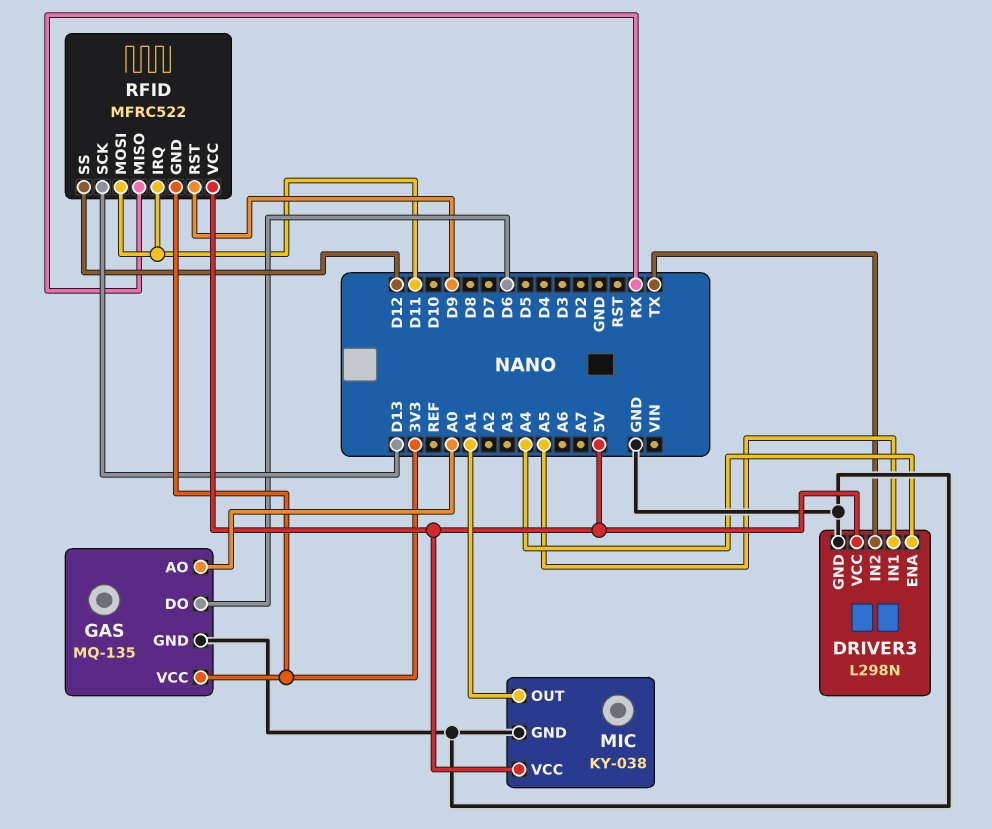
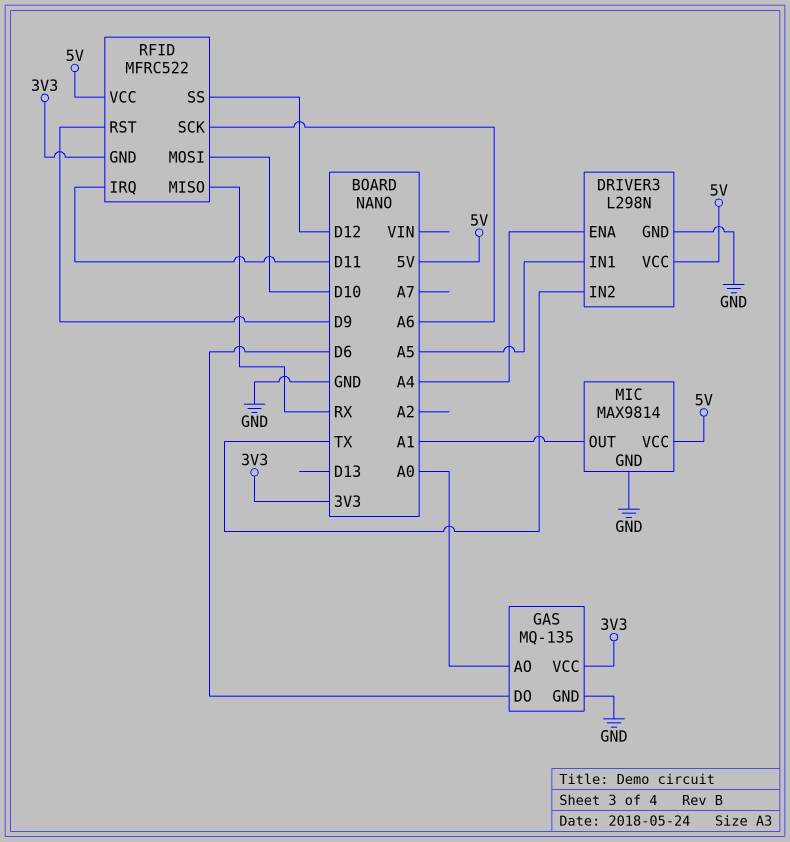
MIC: KY-038 -> MAX9814
RFID pin MOSI: D11 -> D10
RFID pin SCK: D13 -> A6

